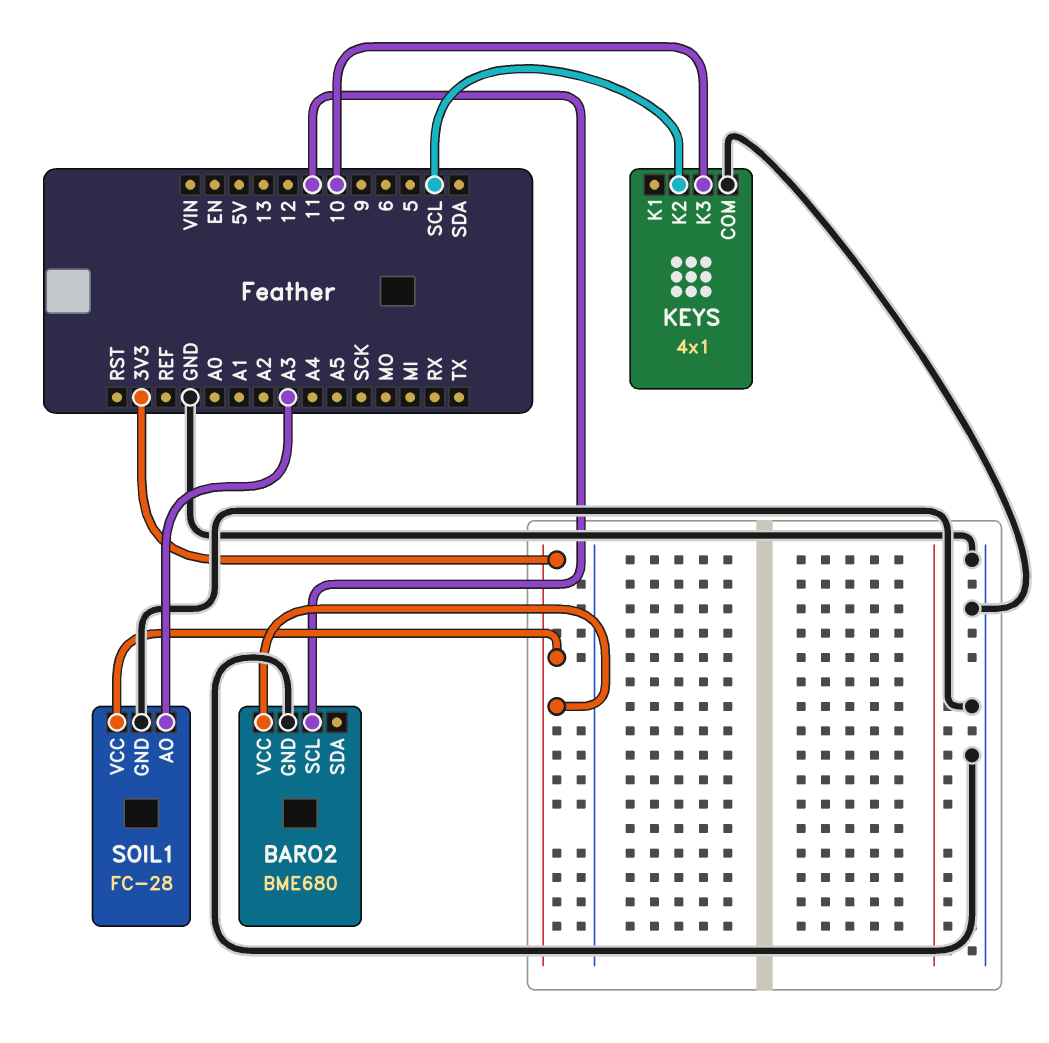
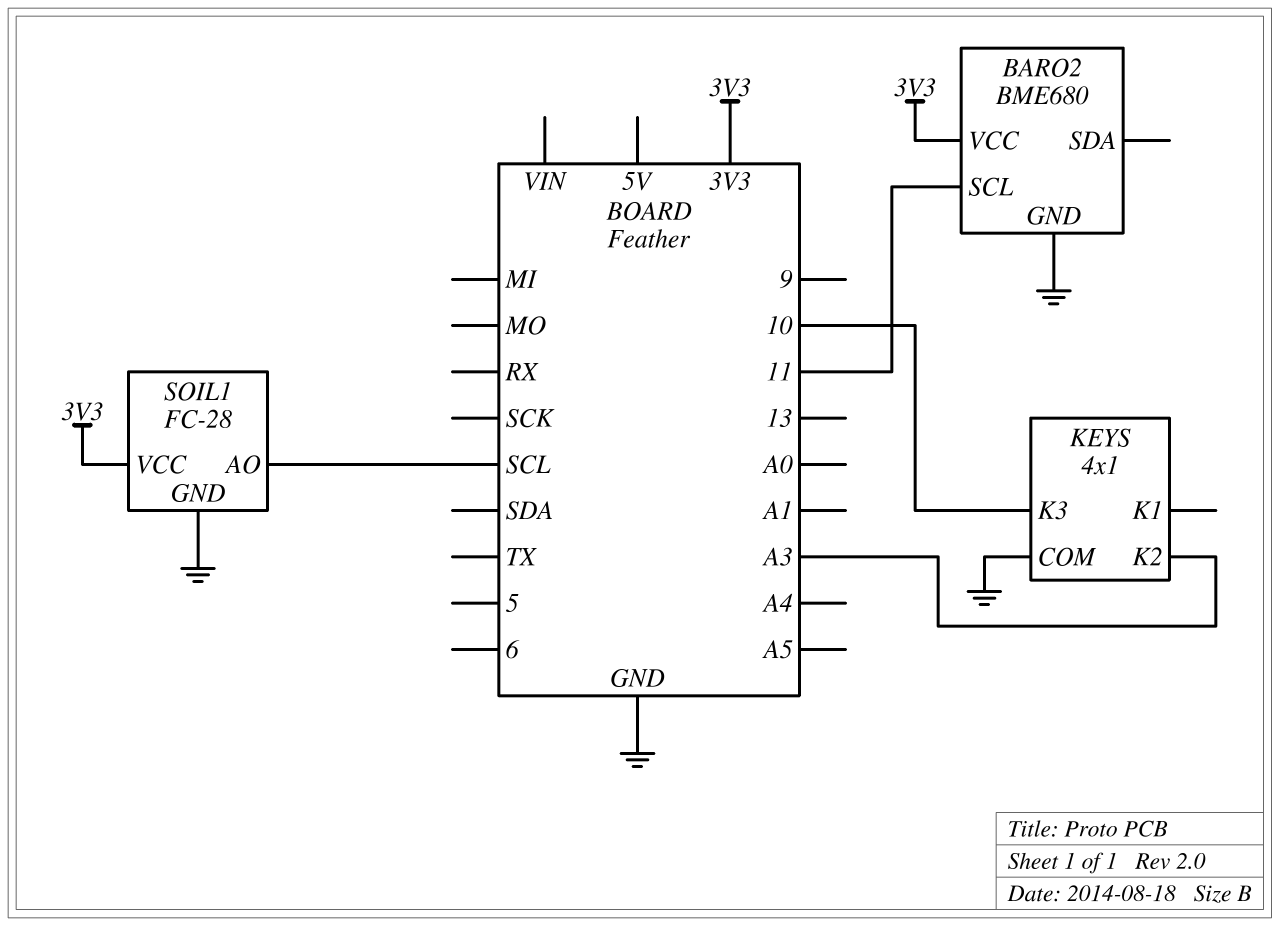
KEYS pin K2: SCL -> A3
SOIL1 pin AO: A3 -> SCL

